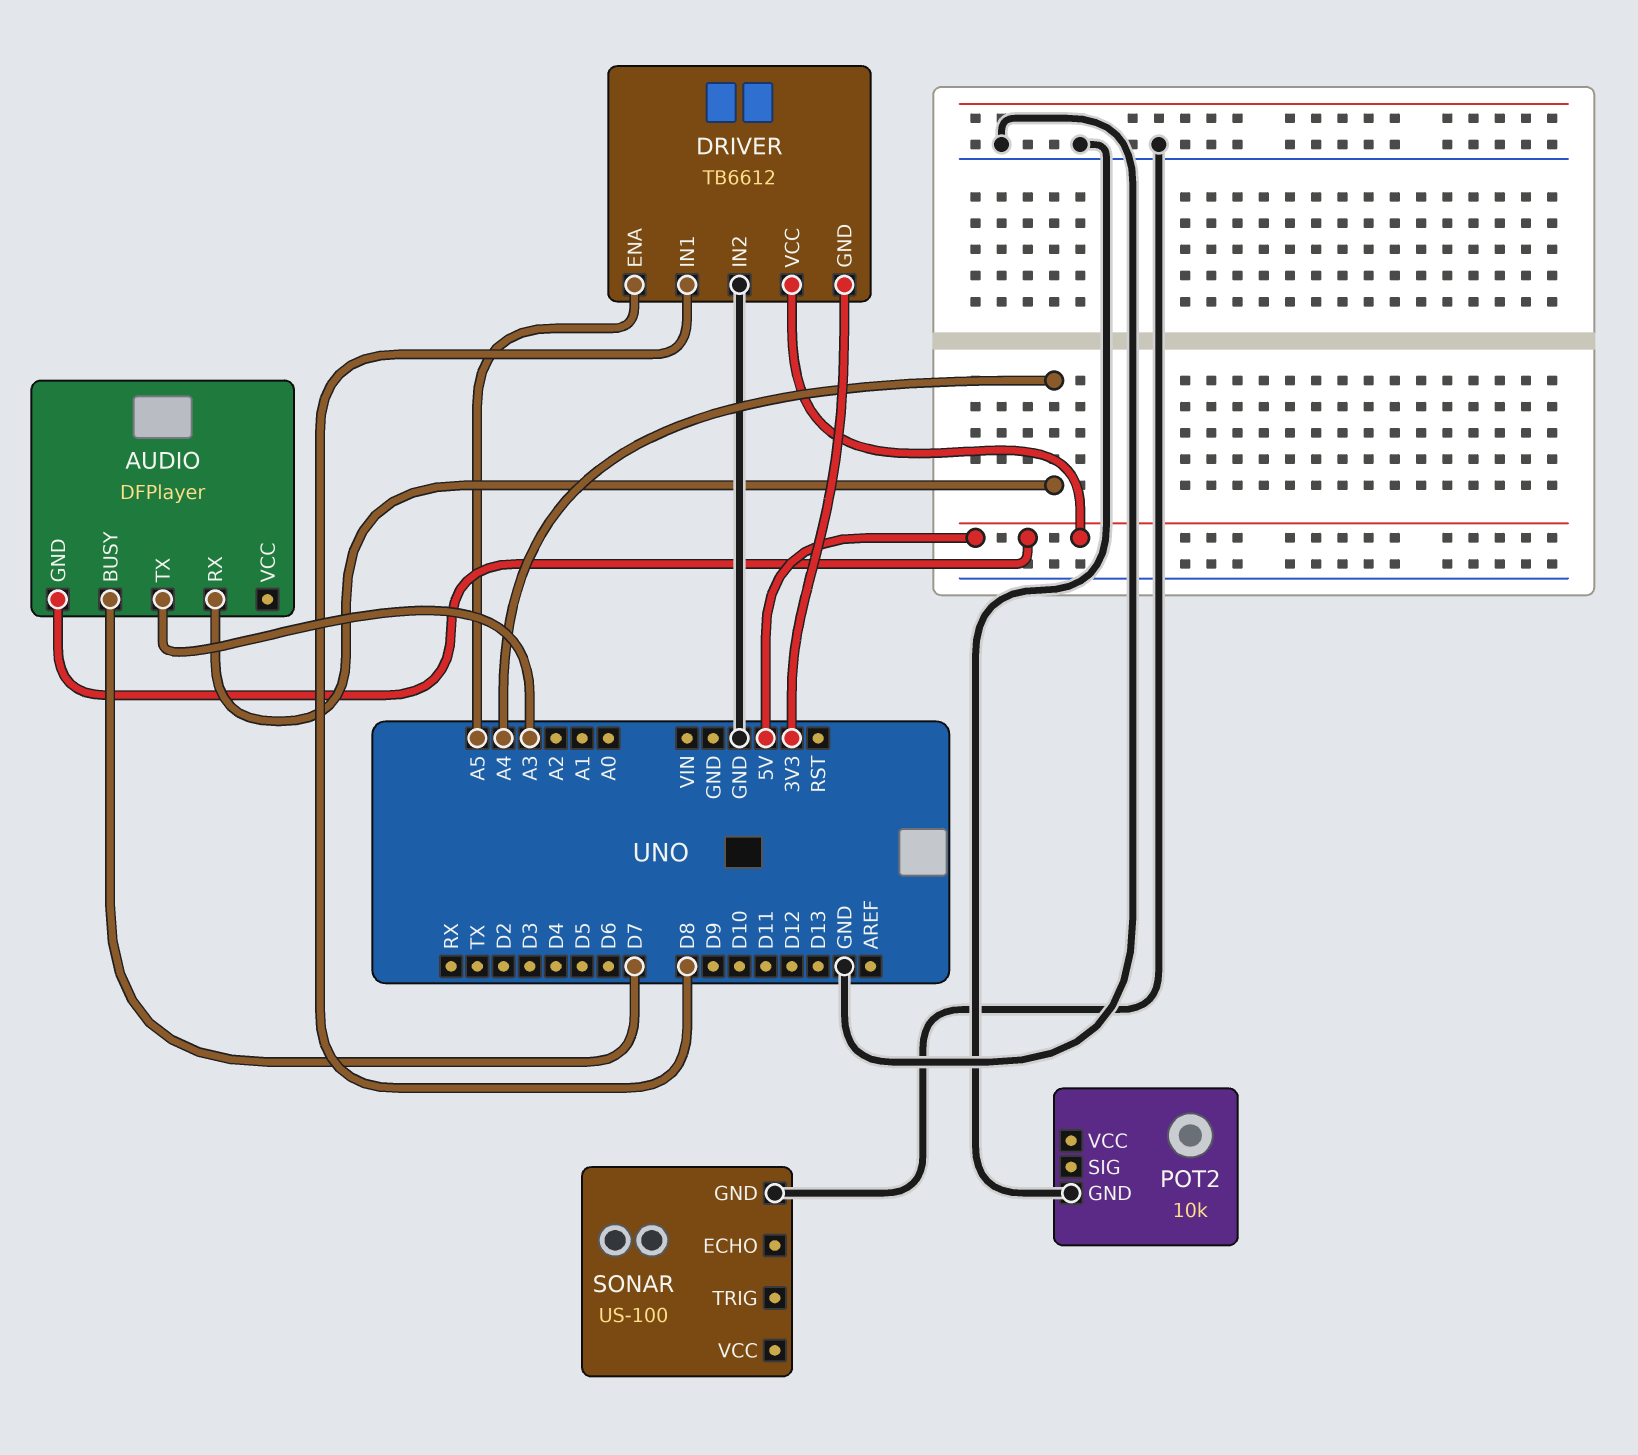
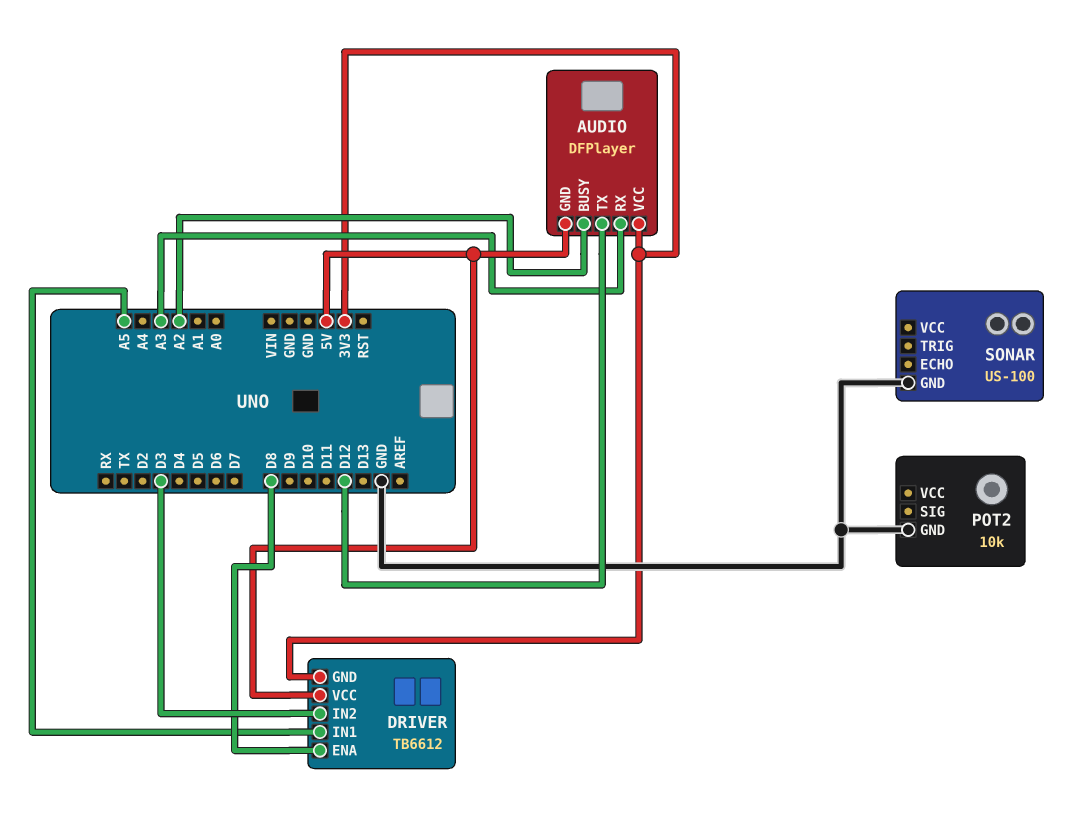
AUDIO pin BUSY: D7 -> A2
AUDIO pin RX: A4 -> A3
AUDIO pin TX: A3 -> D12
AUDIO pin VCC: none -> 3V3
DRIVER pin ENA: A5 -> D8
DRIVER pin IN1: D8 -> A5
DRIVER pin IN2: GND -> D3

